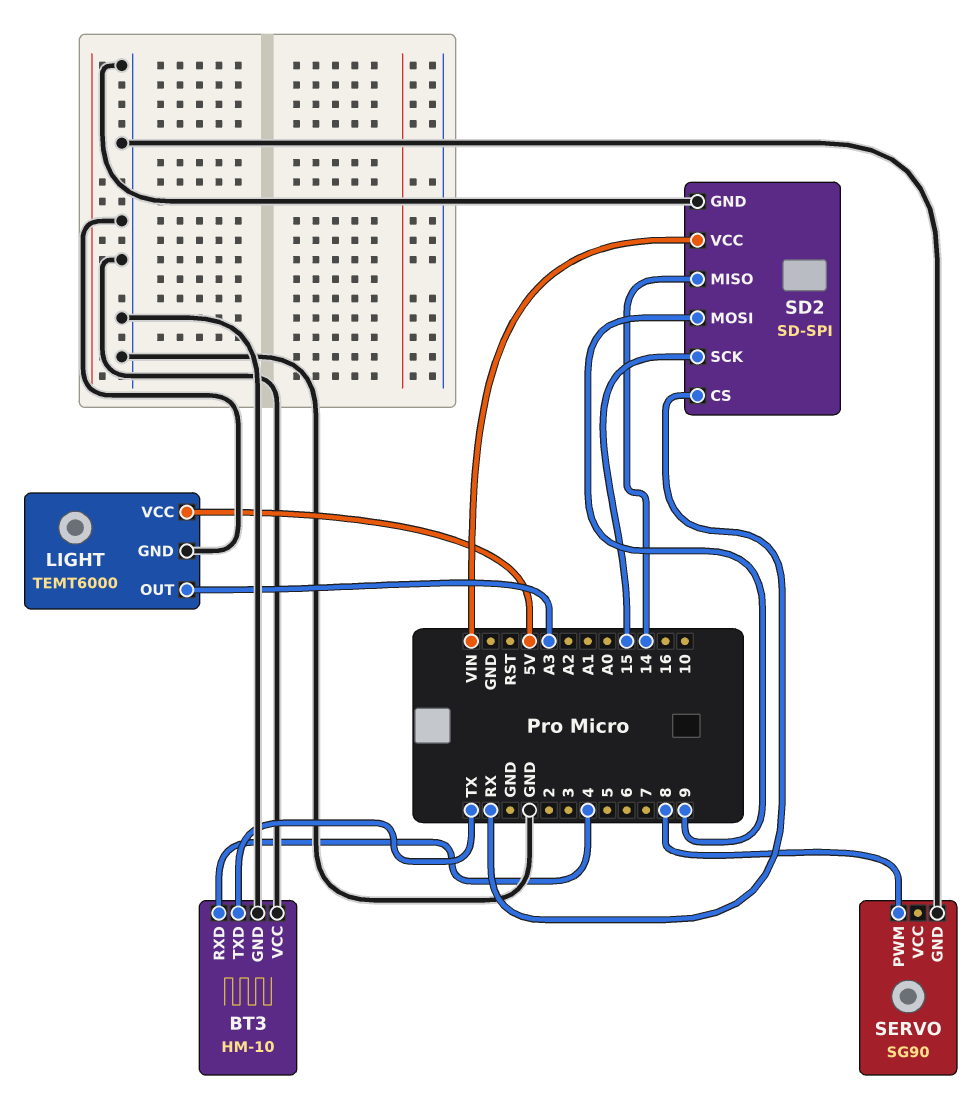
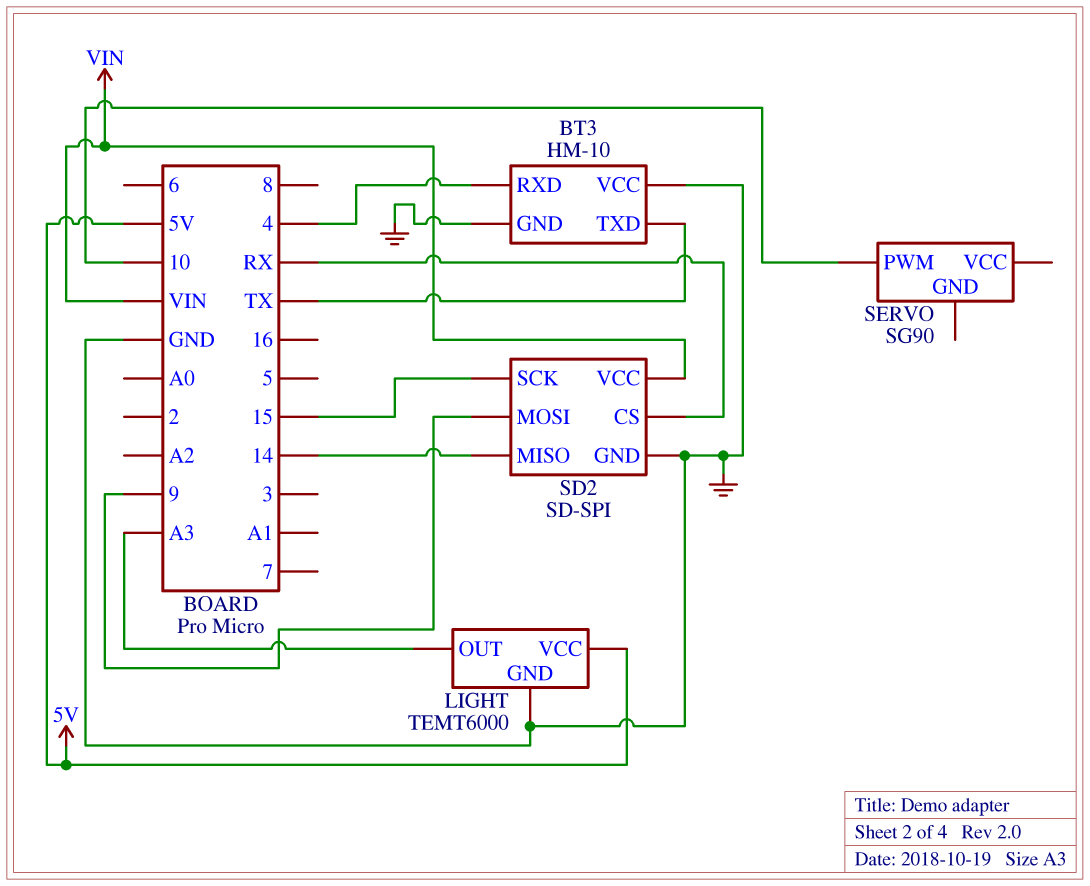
SERVO pin GND: GND -> none
SERVO pin PWM: 8 -> 10

